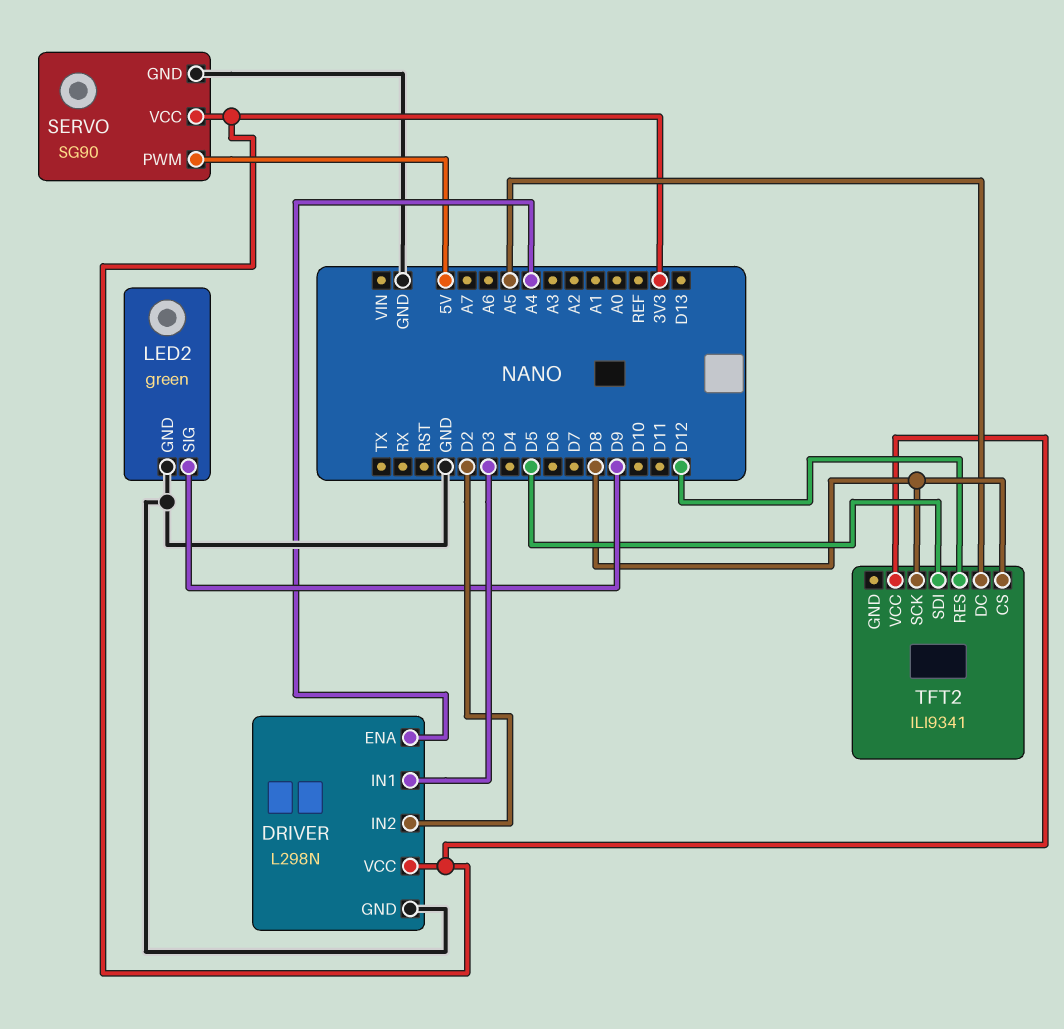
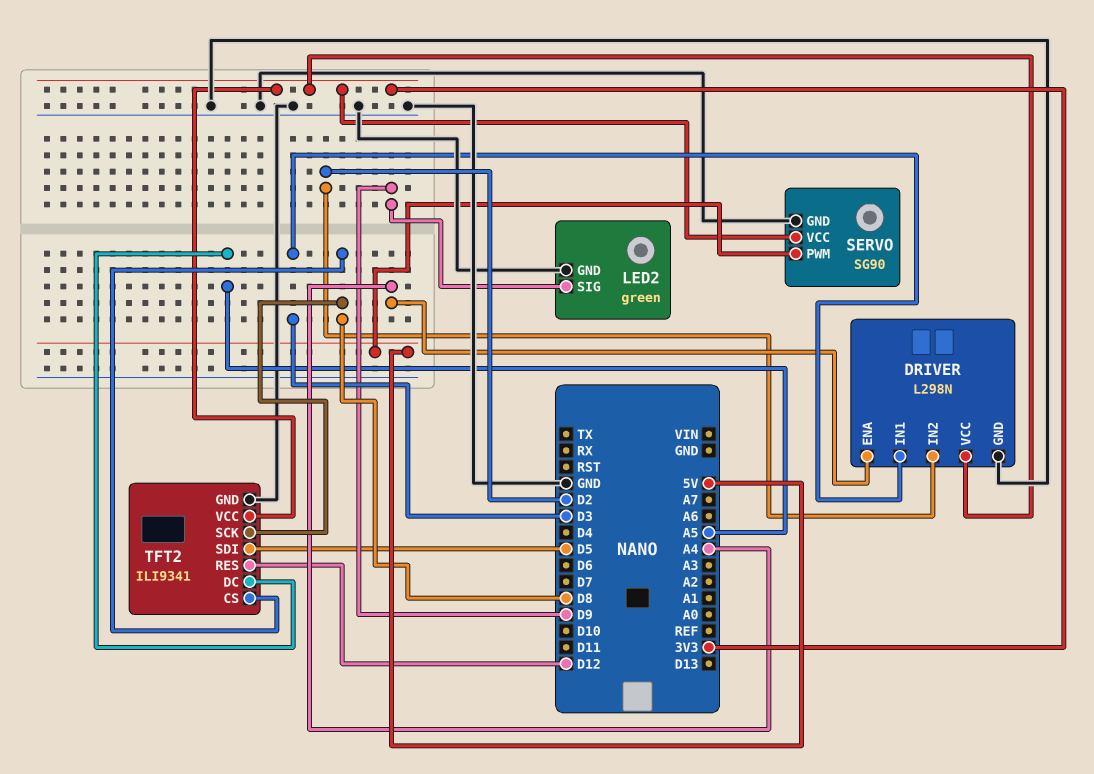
TFT2 pin GND: none -> GND

